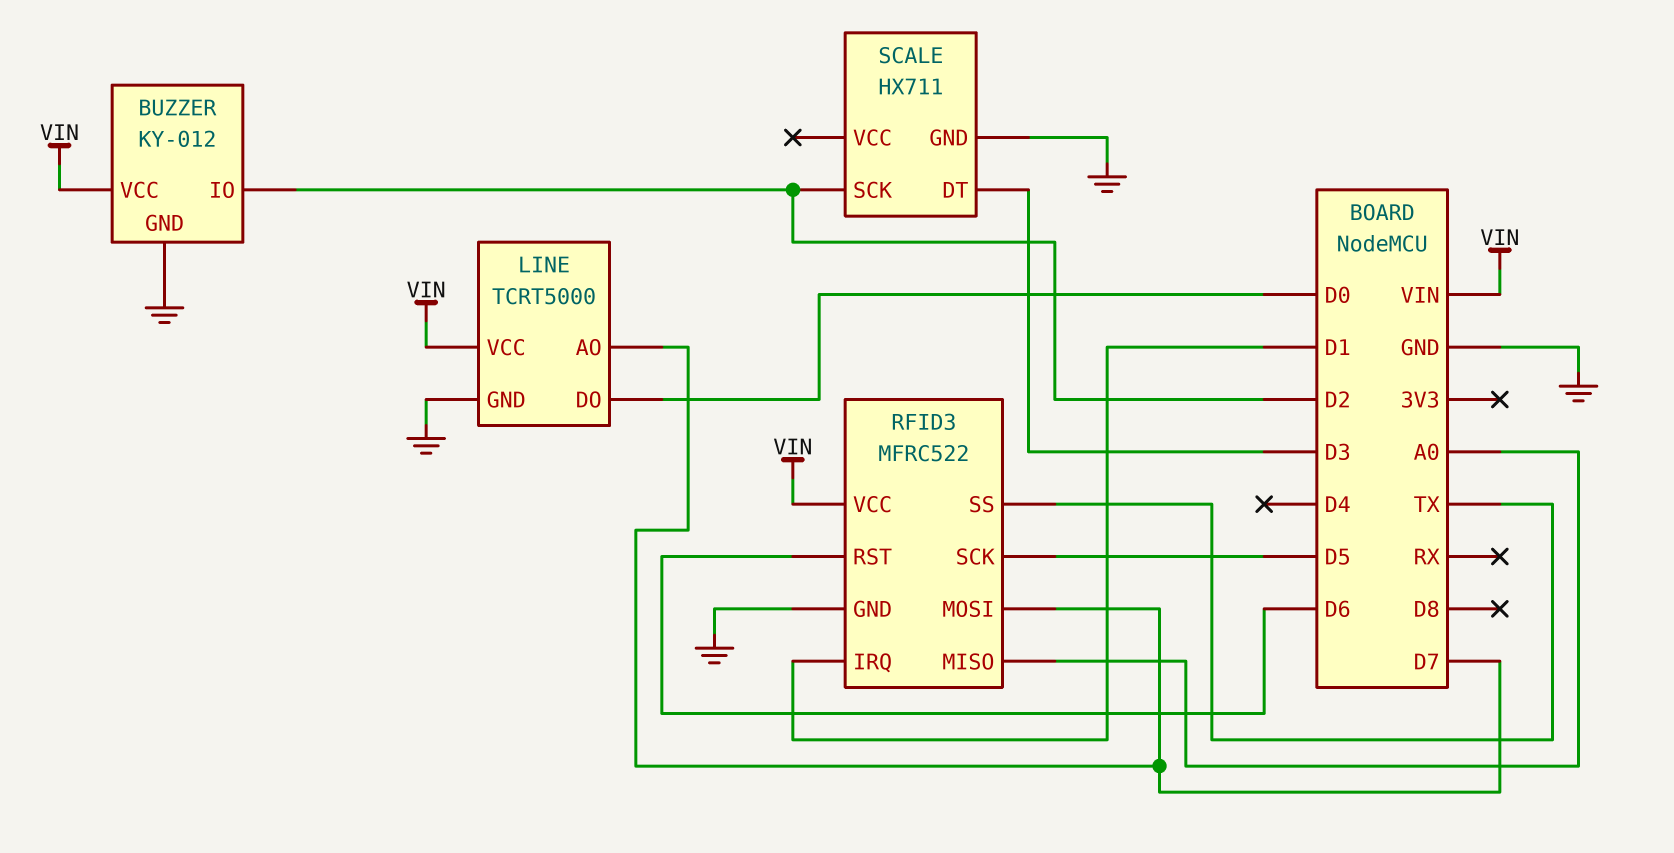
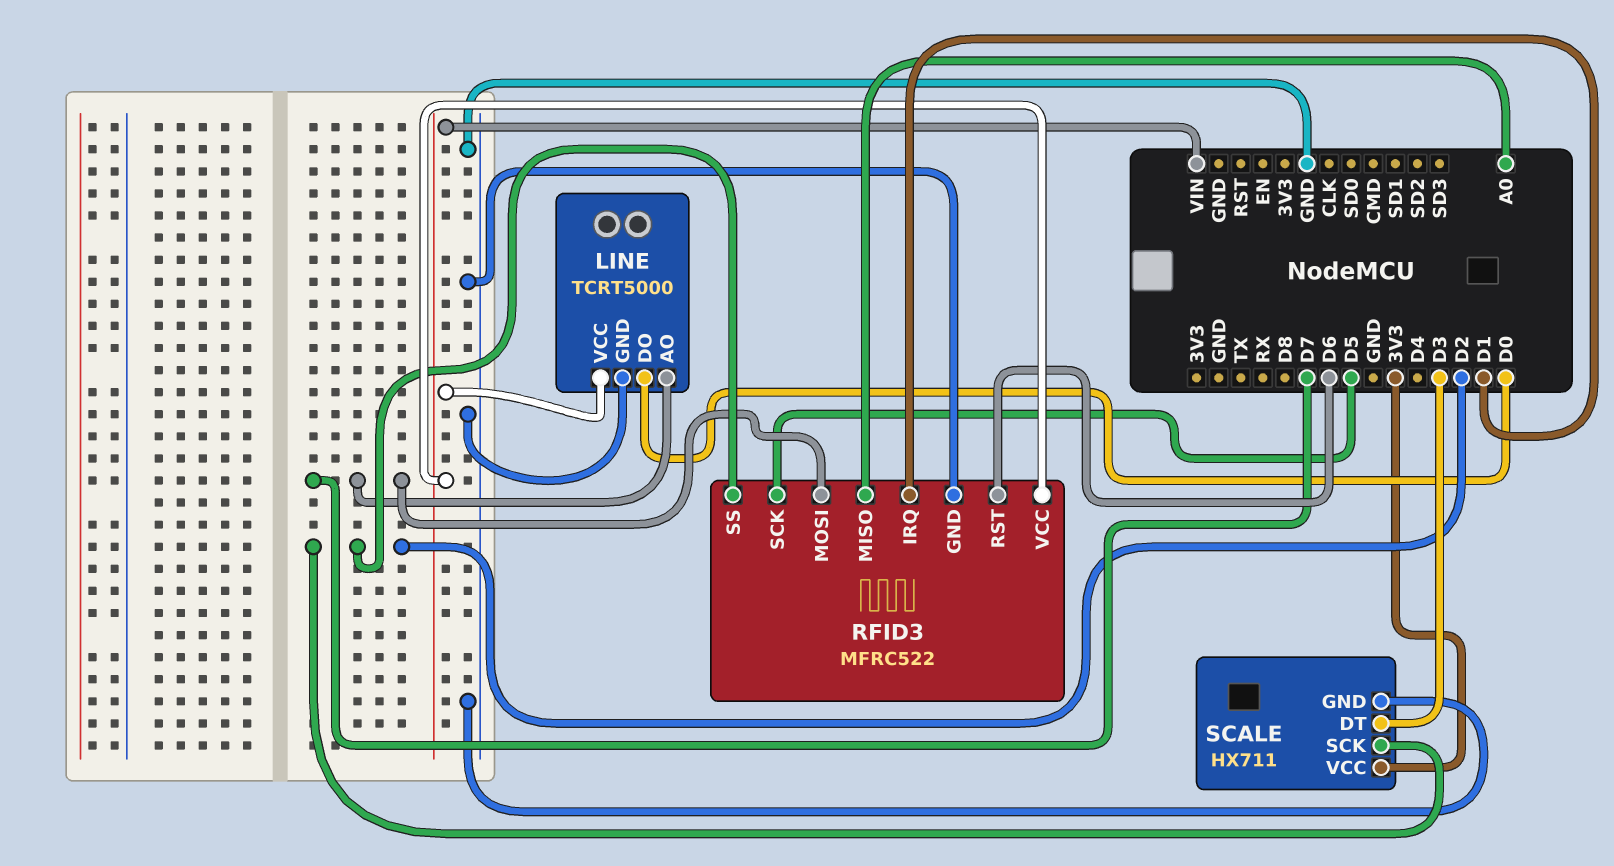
BUZZER: KY-012 -> none
BUZZER pin GND: GND -> none
BUZZER pin IO: D2 -> none
BUZZER pin VCC: VIN -> none
RFID3 pin SS: TX -> D2
SCALE pin VCC: none -> 3V3

